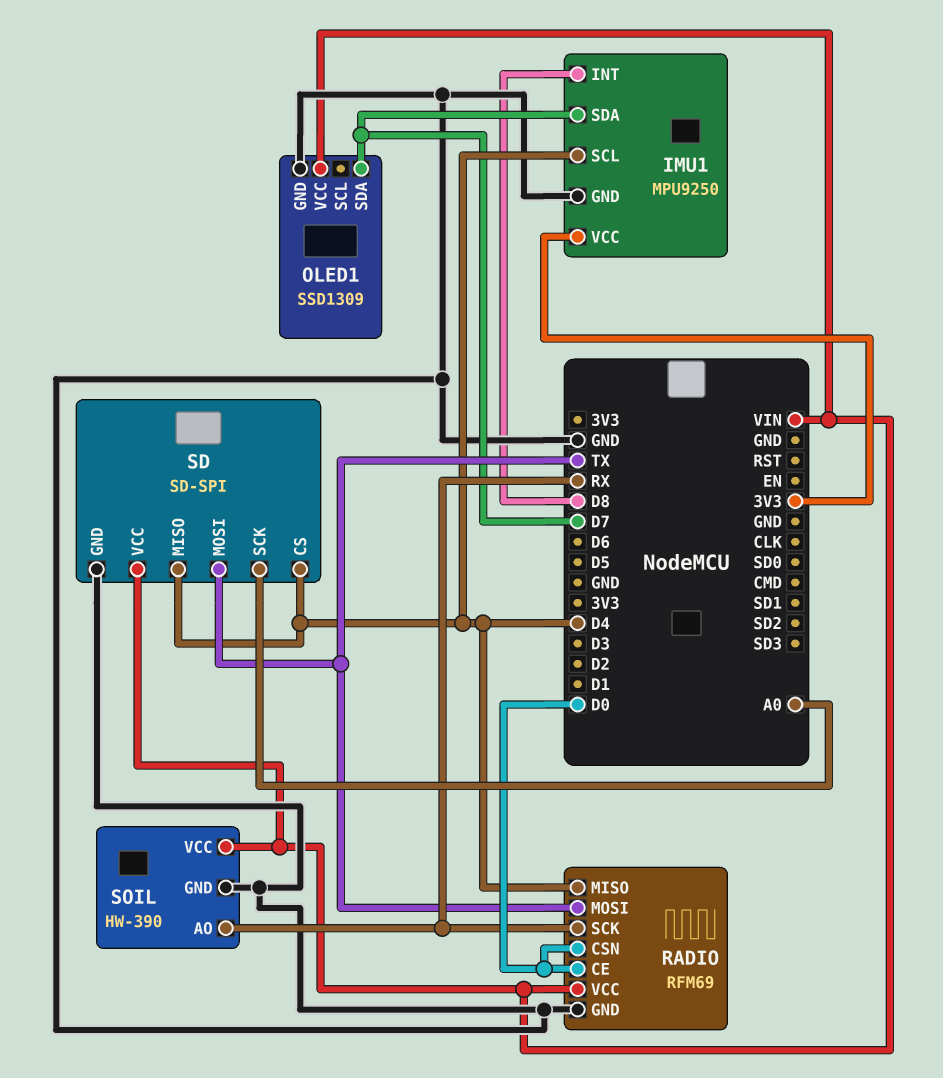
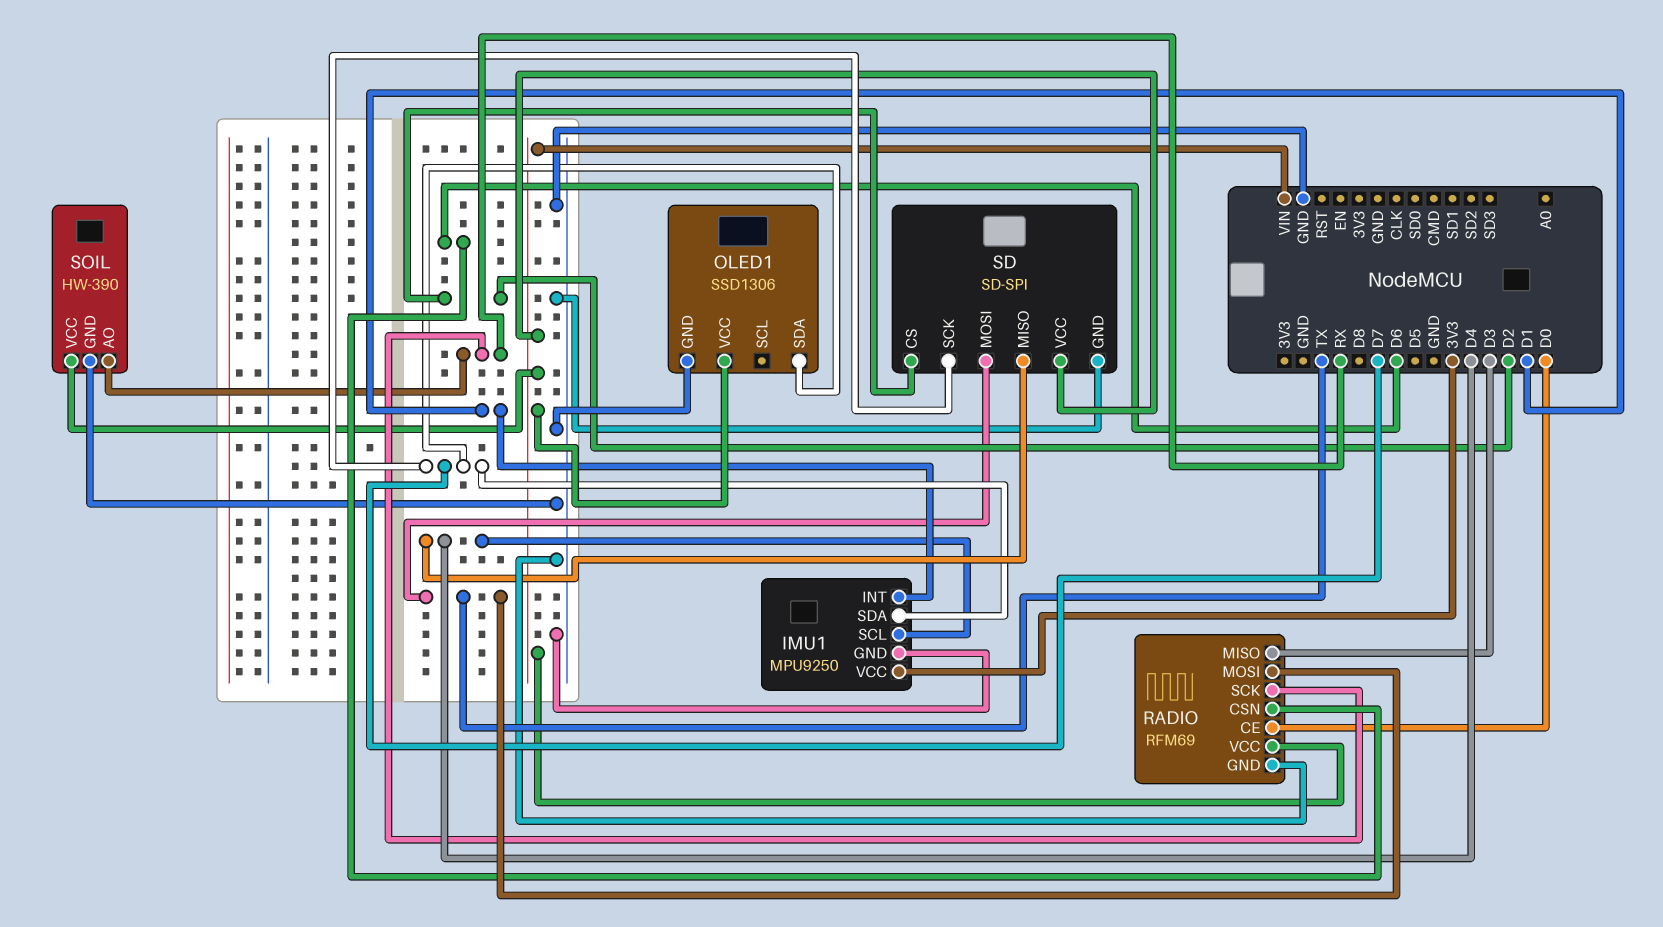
IMU1 pin INT: D8 -> D1
OLED1: SSD1309 -> SSD1306
RADIO pin CSN: D0 -> D6
RADIO pin MISO: D4 -> D3
SD pin CS: D4 -> D2
SD pin SCK: A0 -> D7

